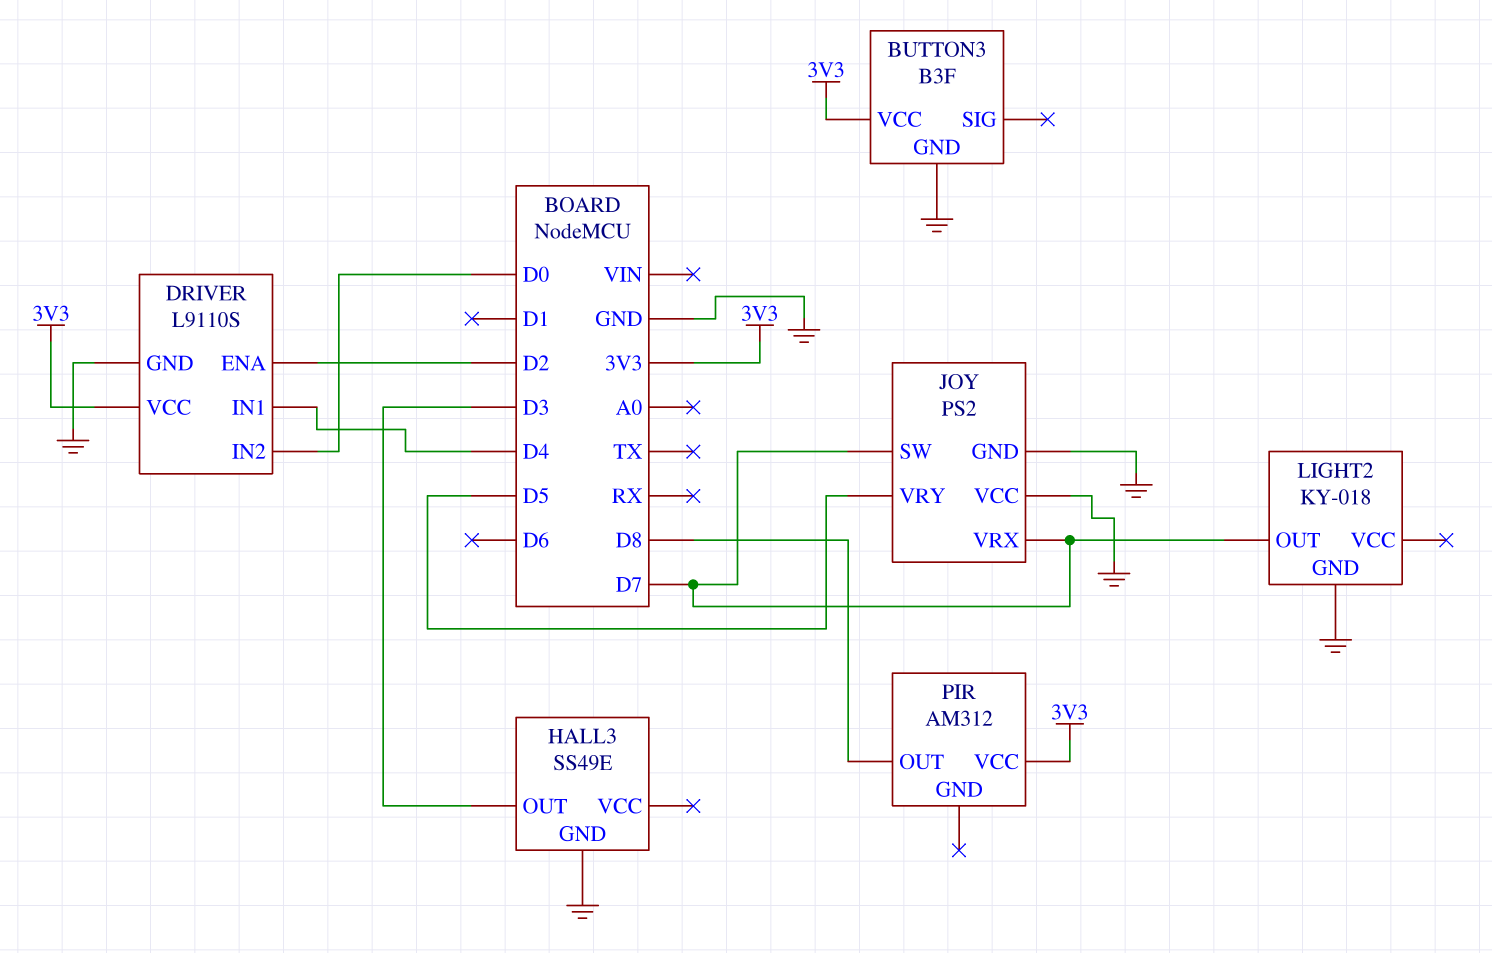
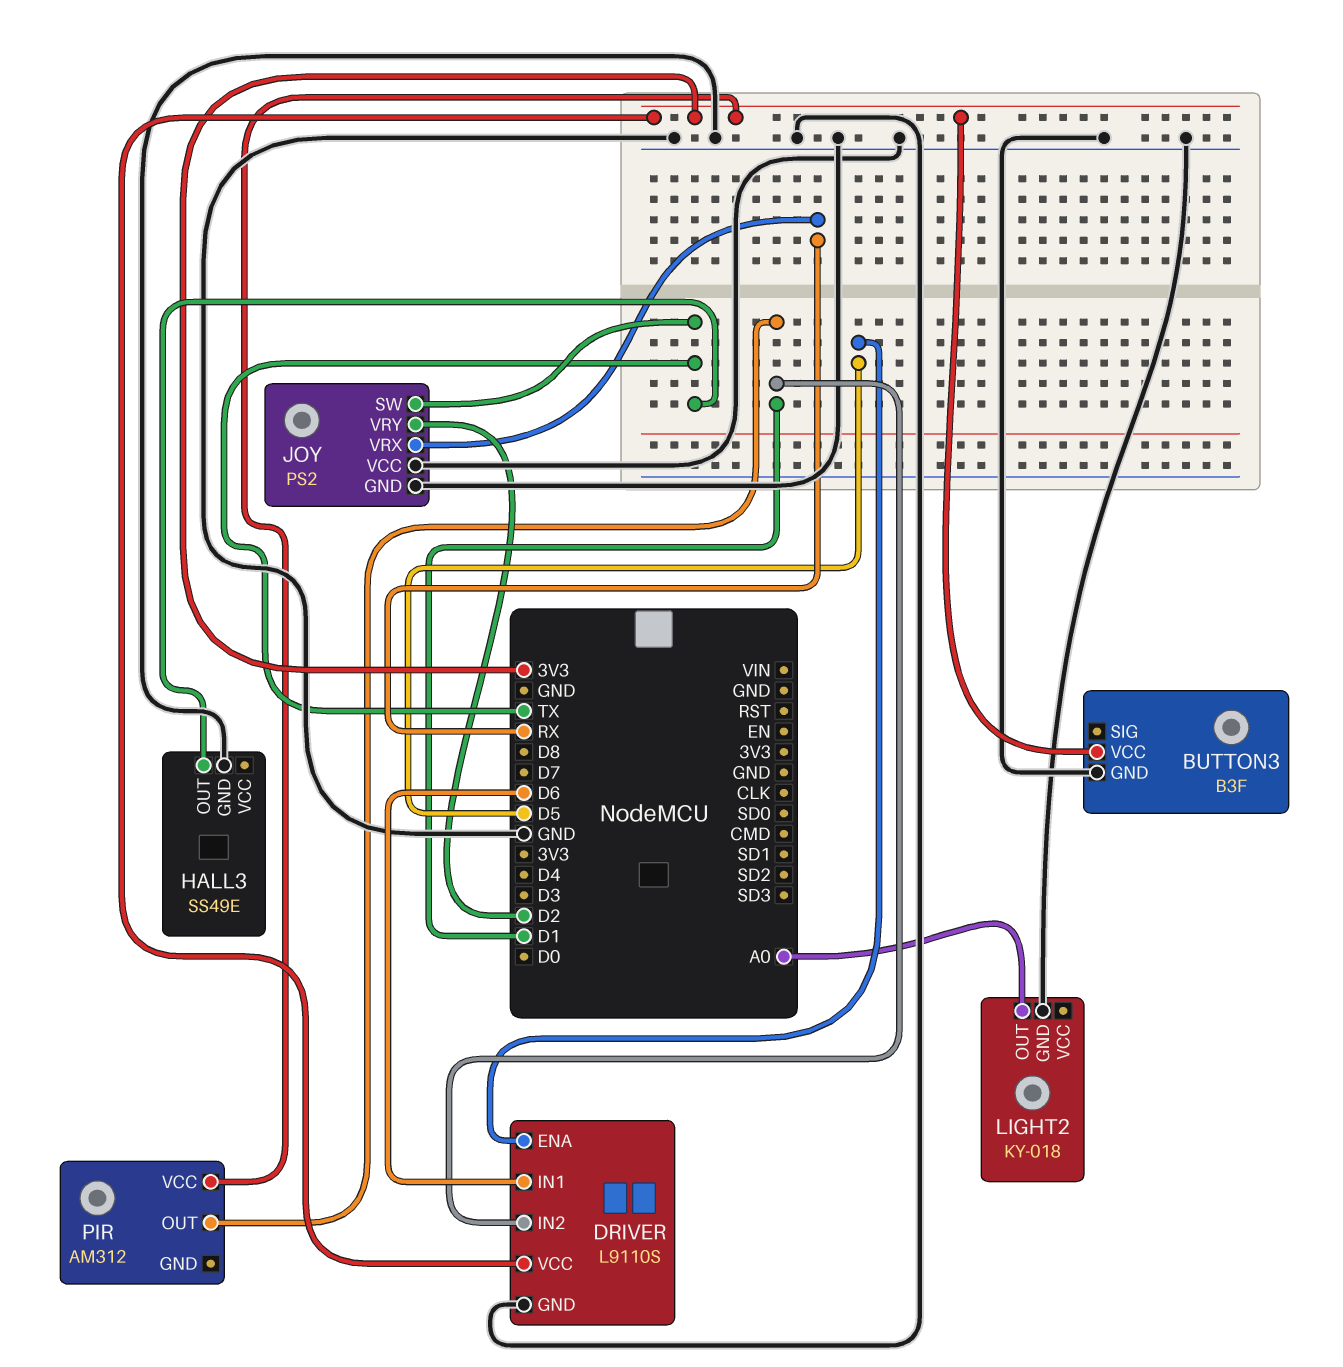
DRIVER pin ENA: D2 -> D5
DRIVER pin IN1: D4 -> D6
DRIVER pin IN2: D0 -> D1
HALL3 pin OUT: D3 -> TX
JOY pin SW: D7 -> TX
JOY pin VRX: D7 -> RX
JOY pin VRY: D5 -> D2
LIGHT2 pin OUT: D7 -> A0
PIR pin OUT: D8 -> D1

